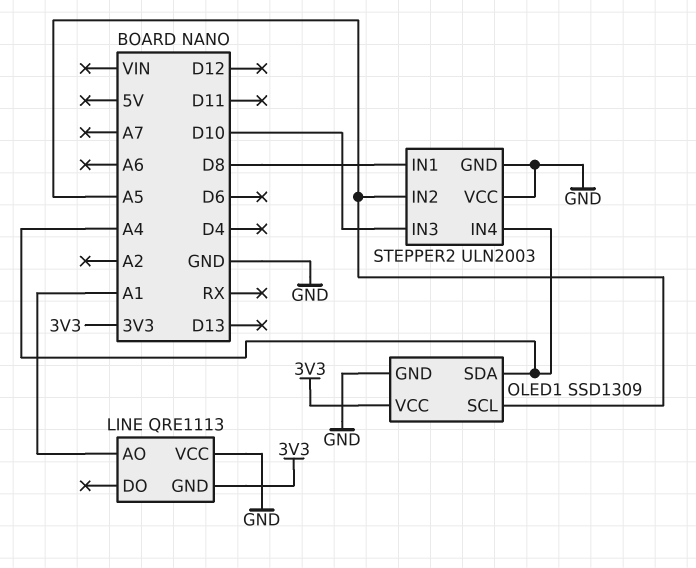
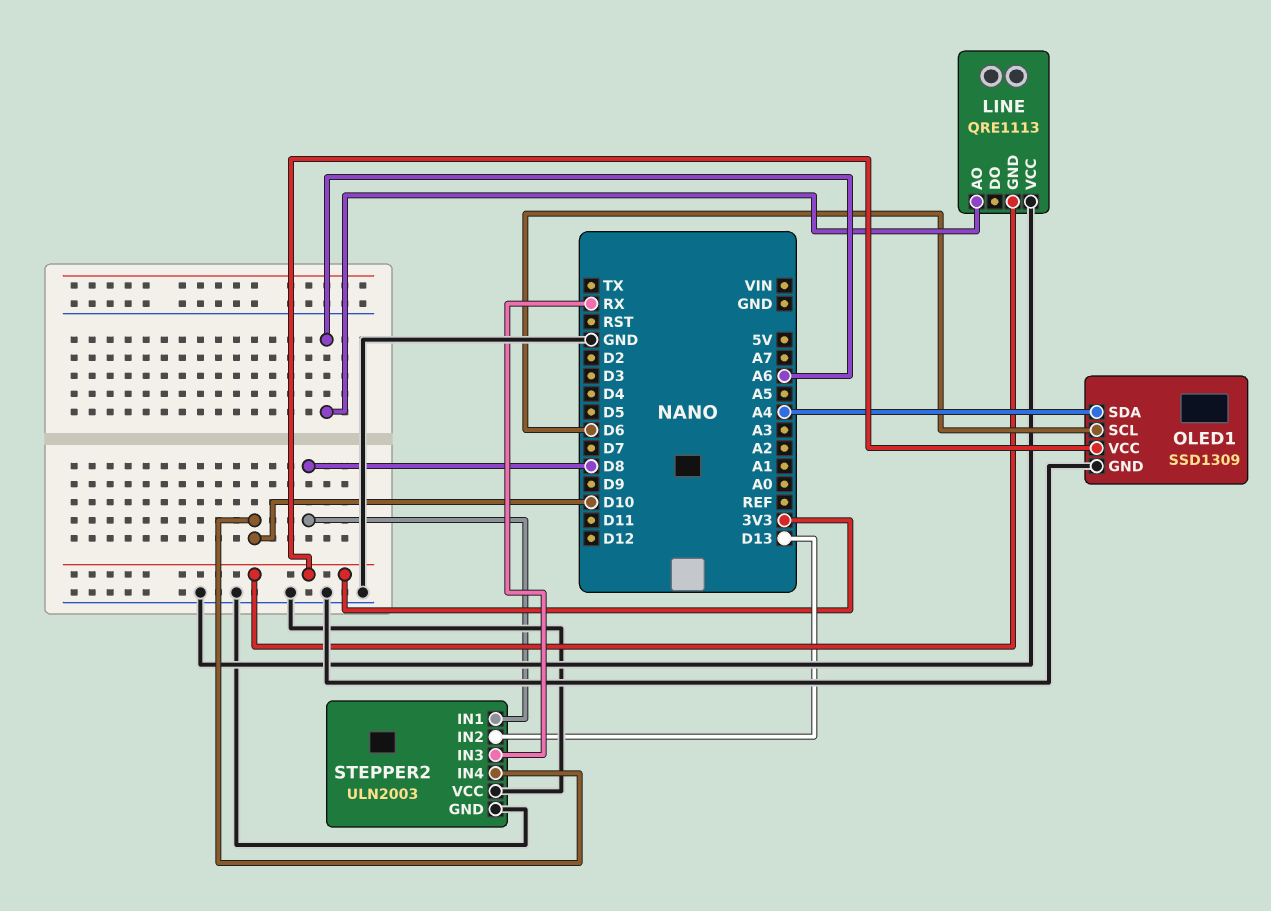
LINE pin AO: A1 -> A6
OLED1 pin SCL: A5 -> D6
STEPPER2 pin IN2: A5 -> D13
STEPPER2 pin IN3: D10 -> RX
STEPPER2 pin IN4: A4 -> D10

